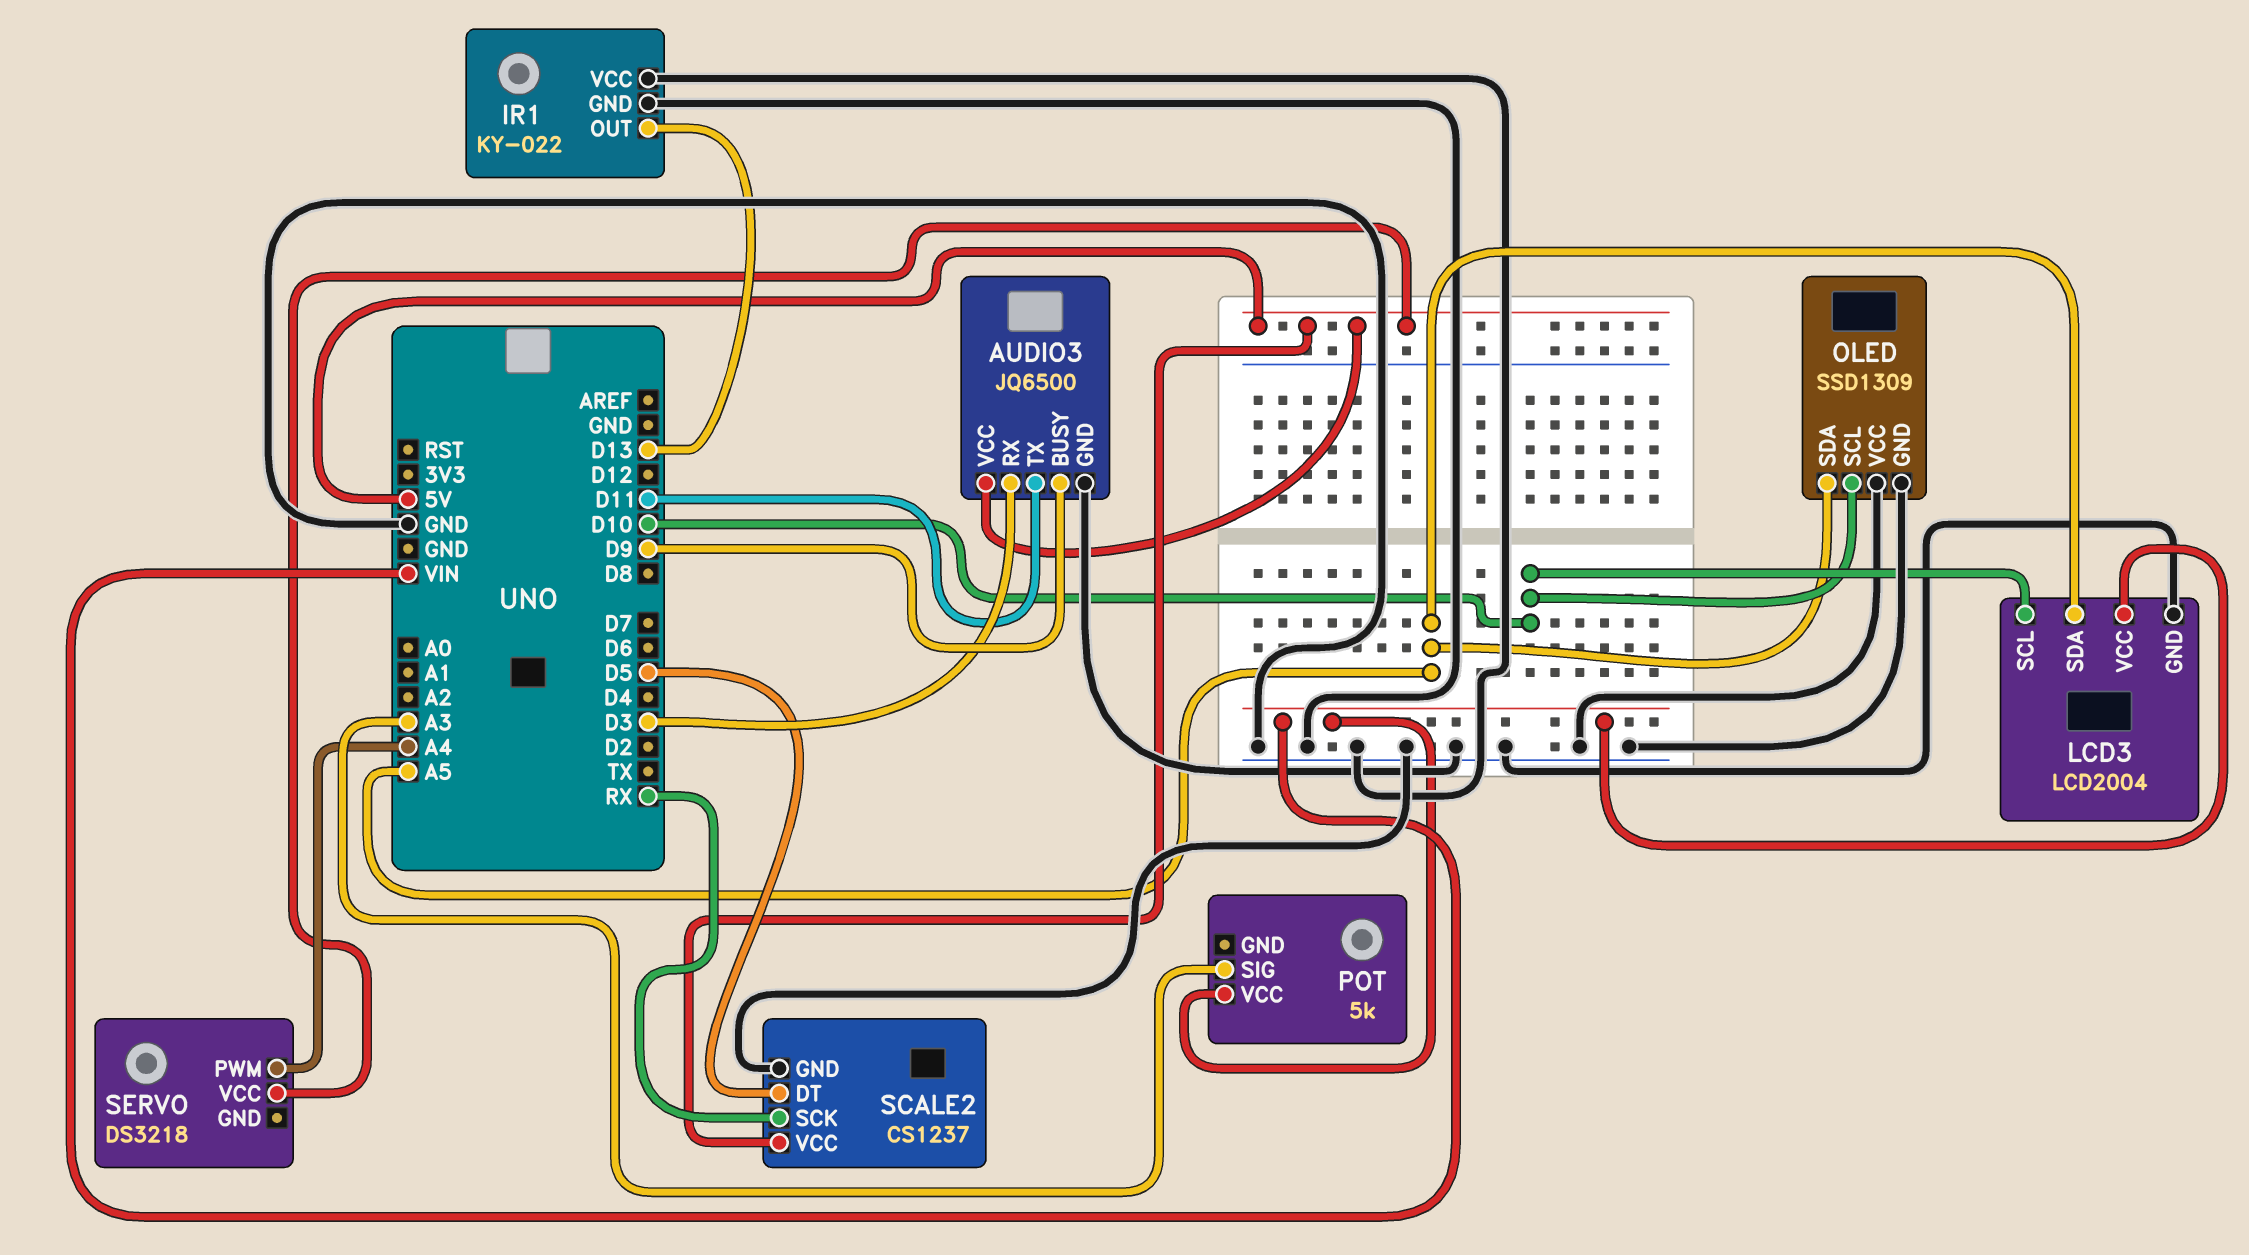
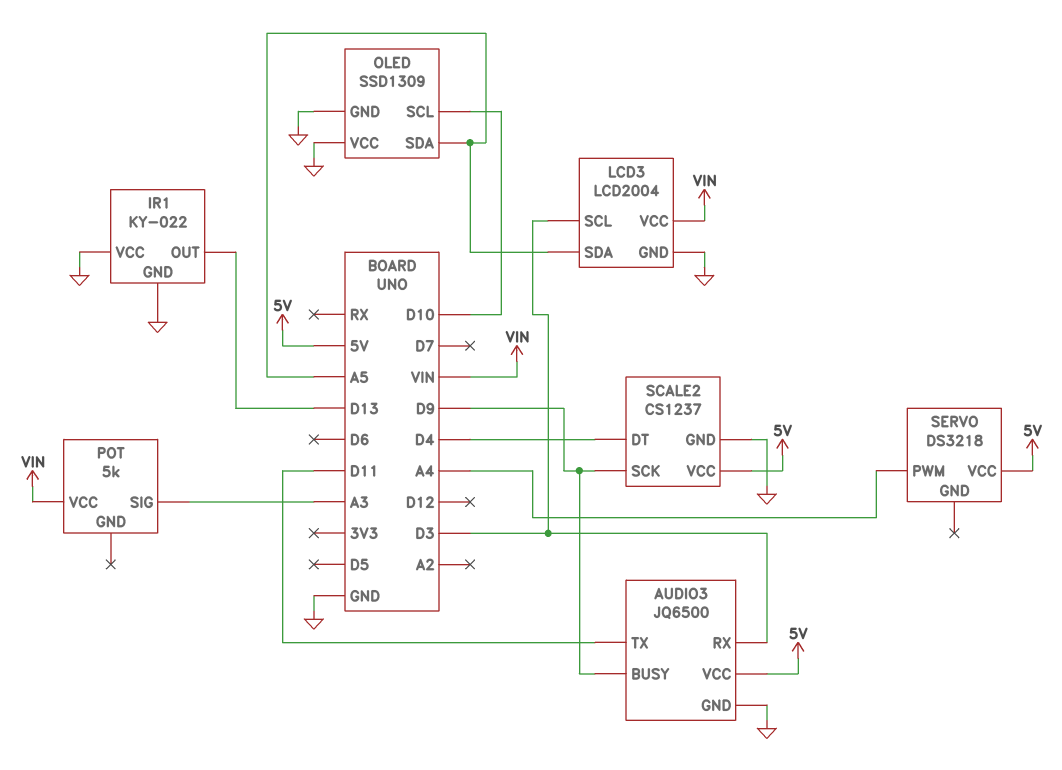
LCD3 pin SCL: D10 -> D3
SCALE2 pin DT: D5 -> D4
SCALE2 pin SCK: RX -> D9

